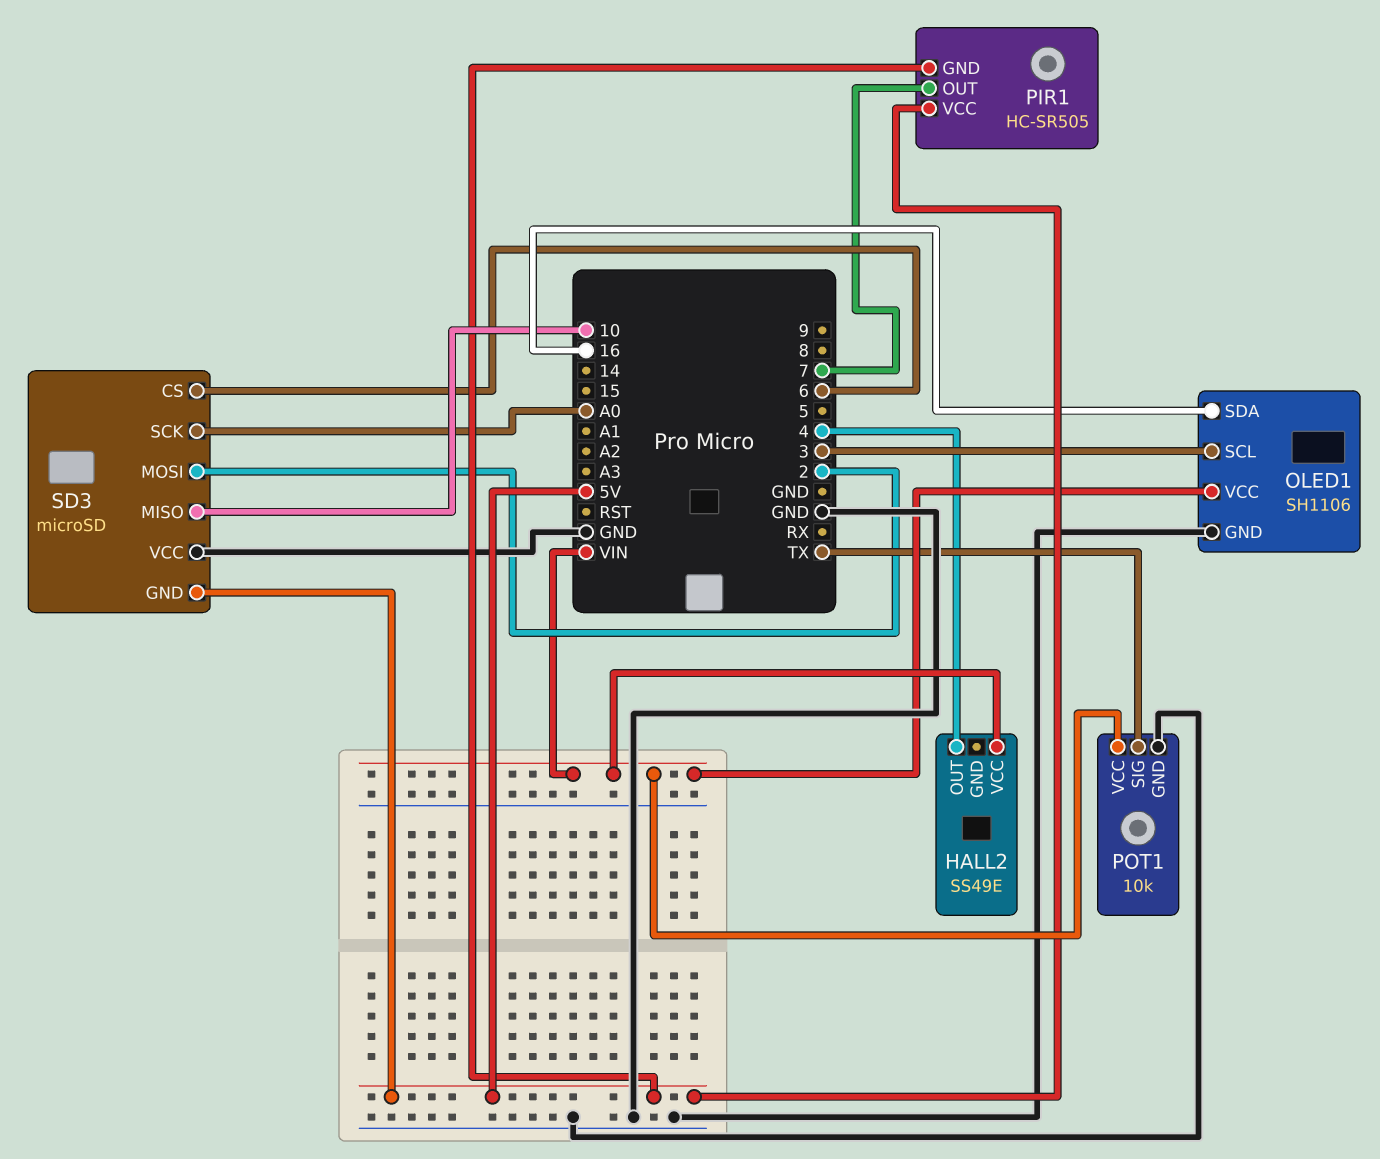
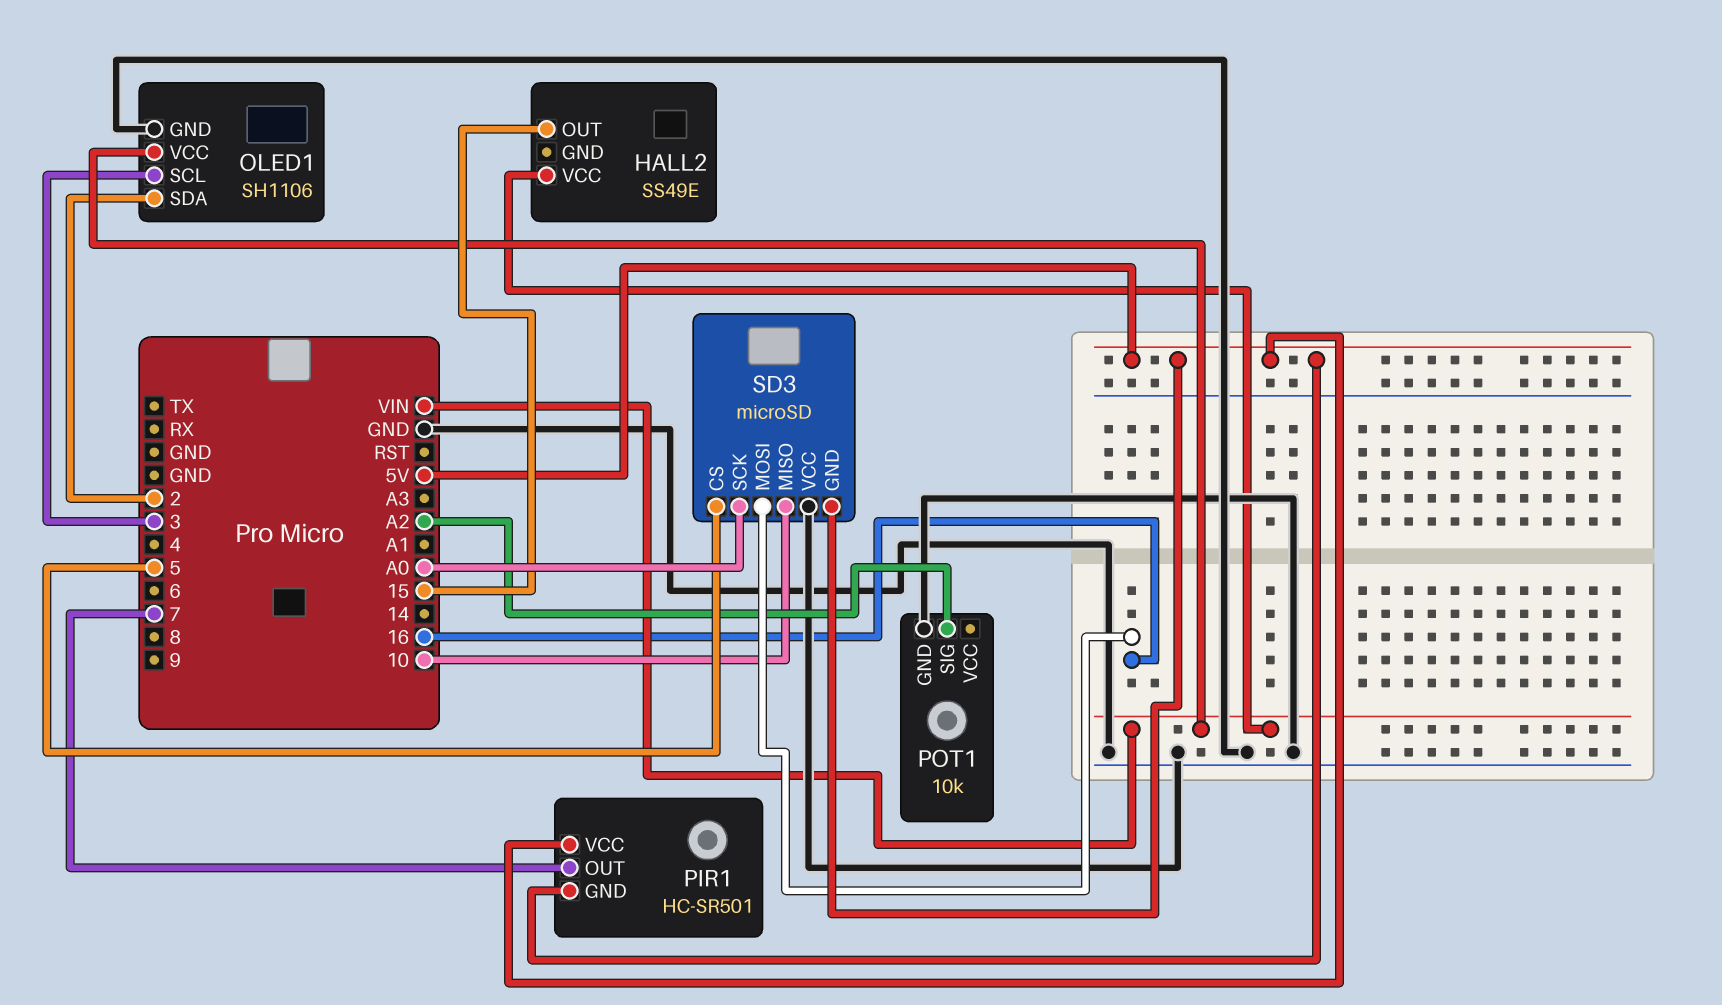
HALL2 pin OUT: 4 -> 15
OLED1 pin SDA: 16 -> 2
PIR1: HC-SR505 -> HC-SR501
POT1 pin SIG: TX -> A2
POT1 pin VCC: VIN -> none
SD3 pin CS: 6 -> 5
SD3 pin MOSI: 2 -> 16

